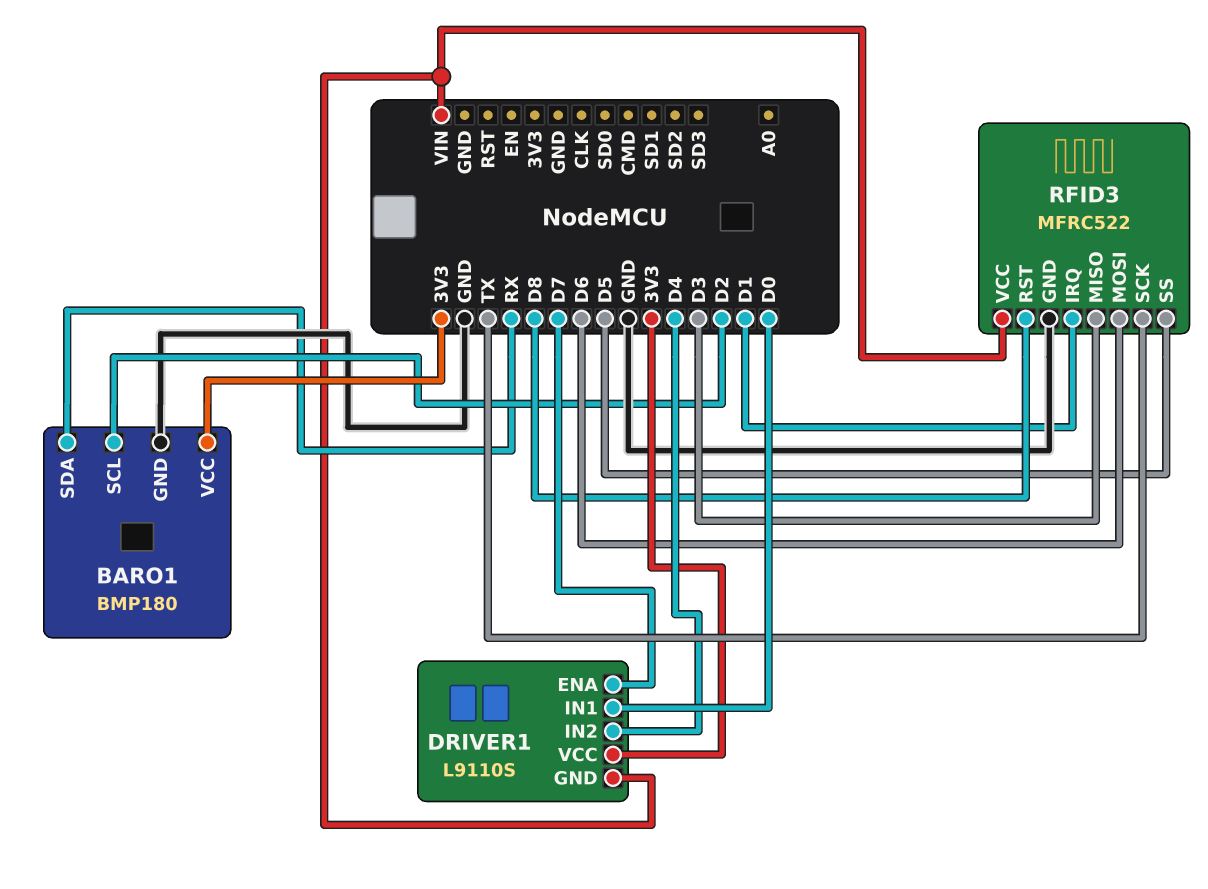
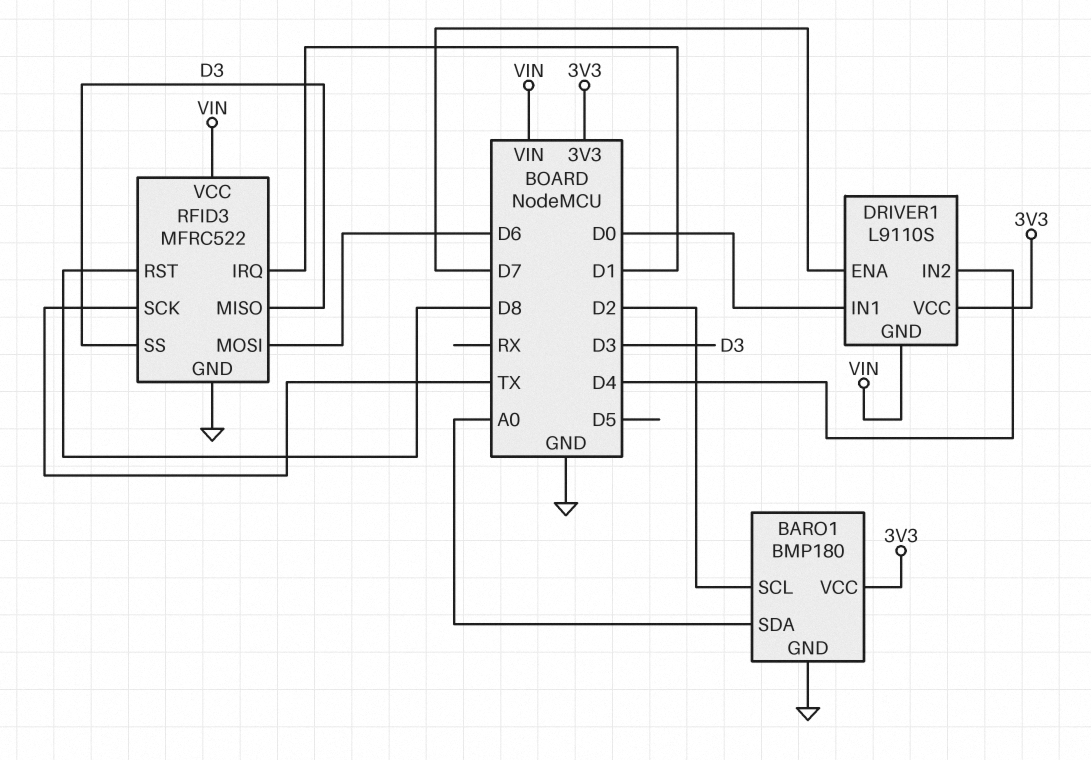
BARO1 pin SDA: RX -> A0
RFID3 pin SS: D5 -> D3

